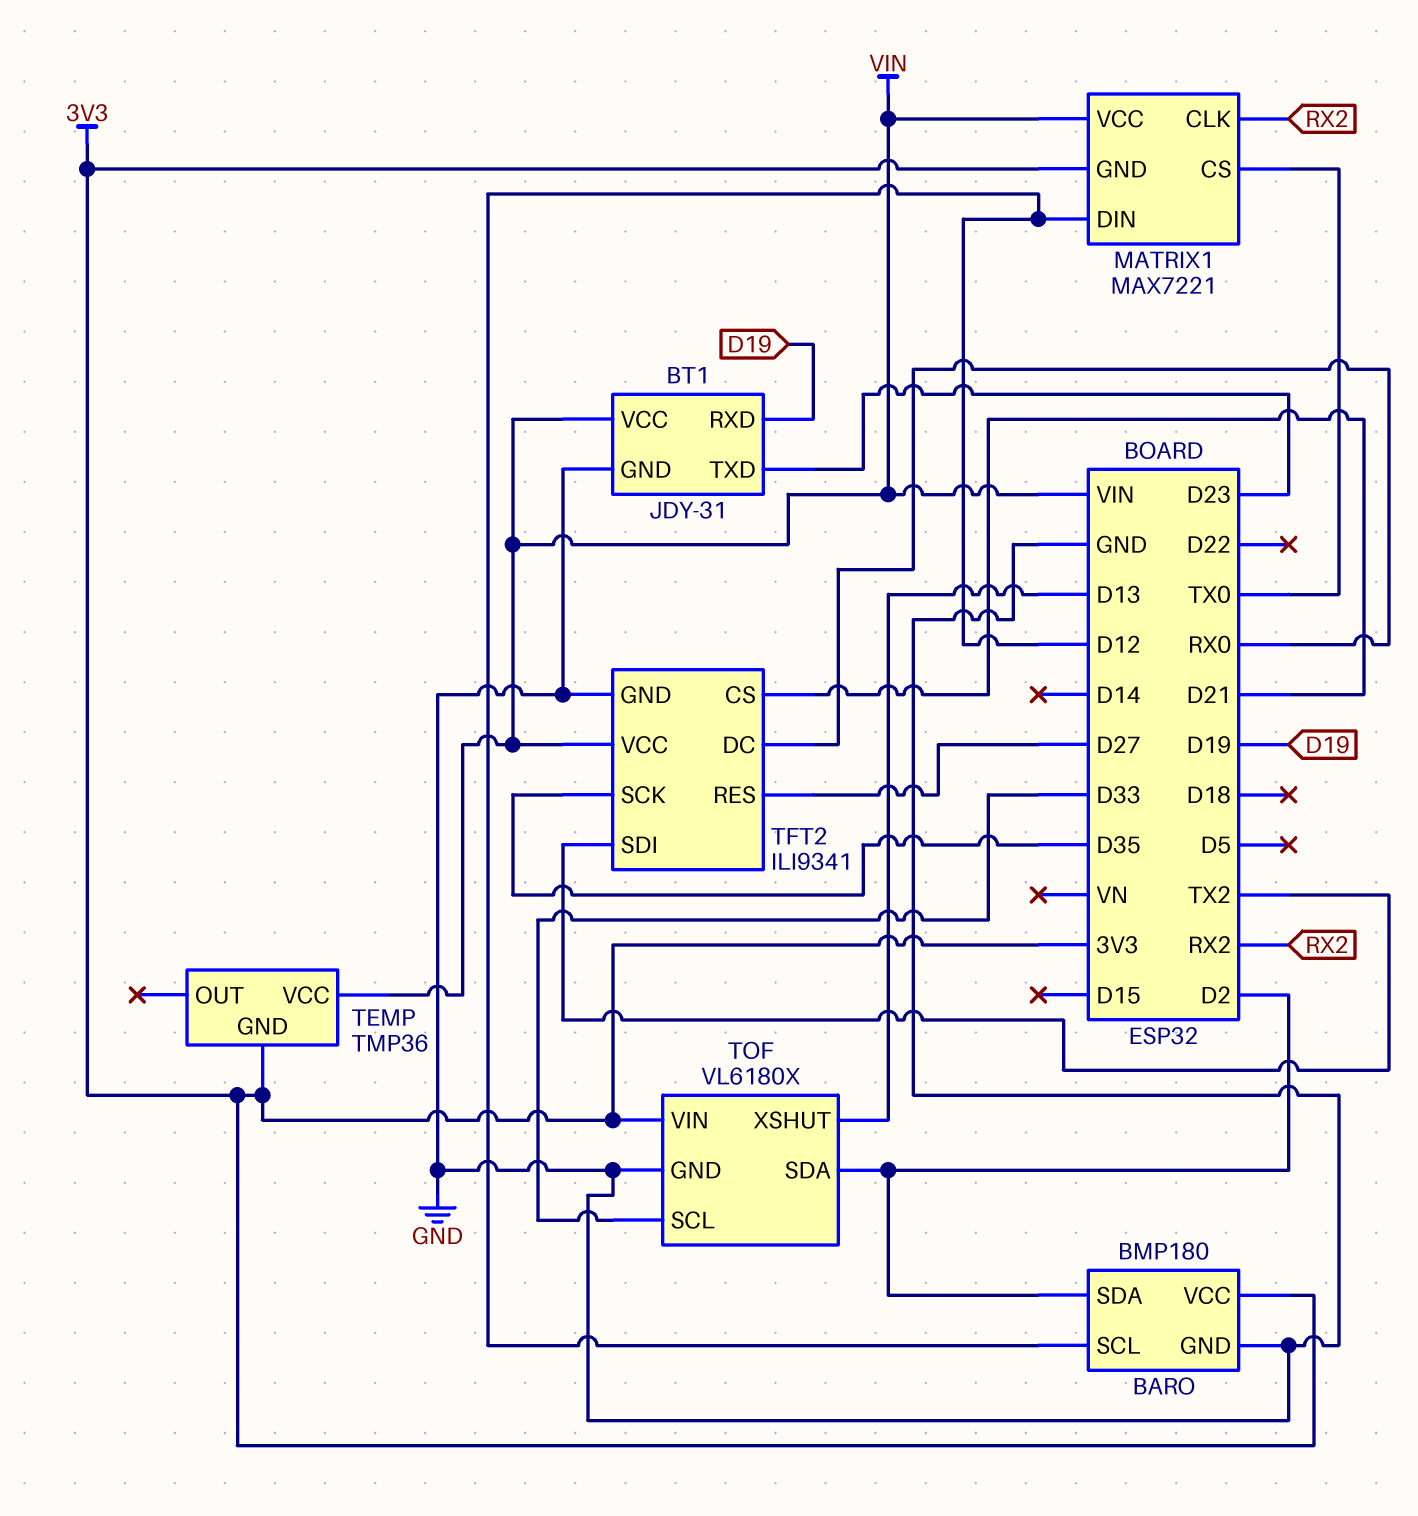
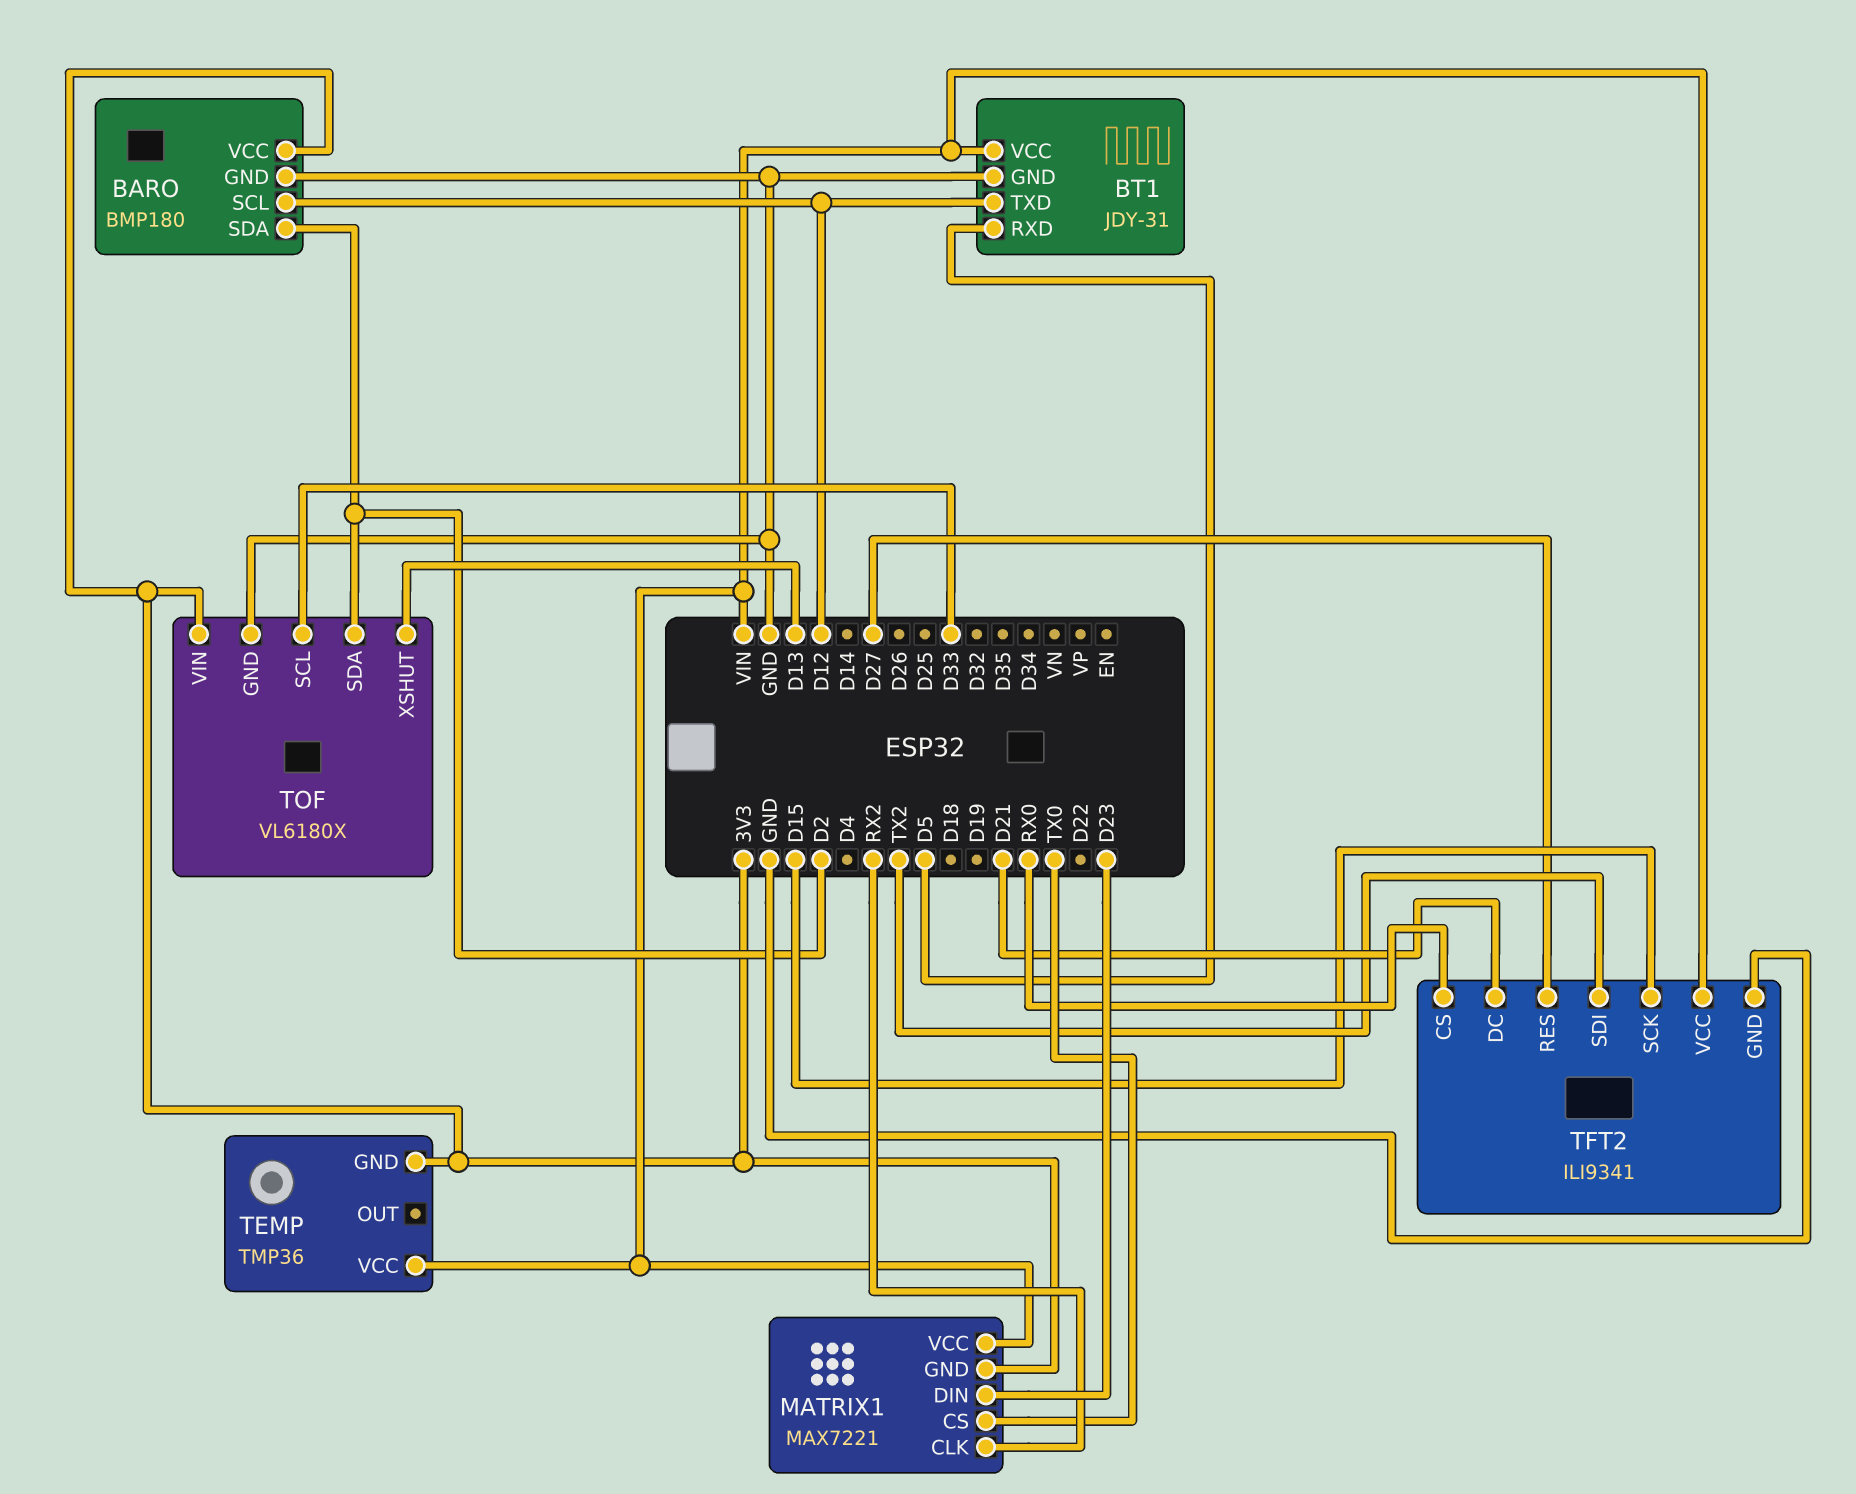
BT1 pin RXD: D19 -> D5
BT1 pin TXD: D23 -> D12
MATRIX1 pin DIN: D12 -> D23
TFT2 pin CS: D21 -> RX0
TFT2 pin DC: RX0 -> D21
TFT2 pin SCK: D35 -> D15

